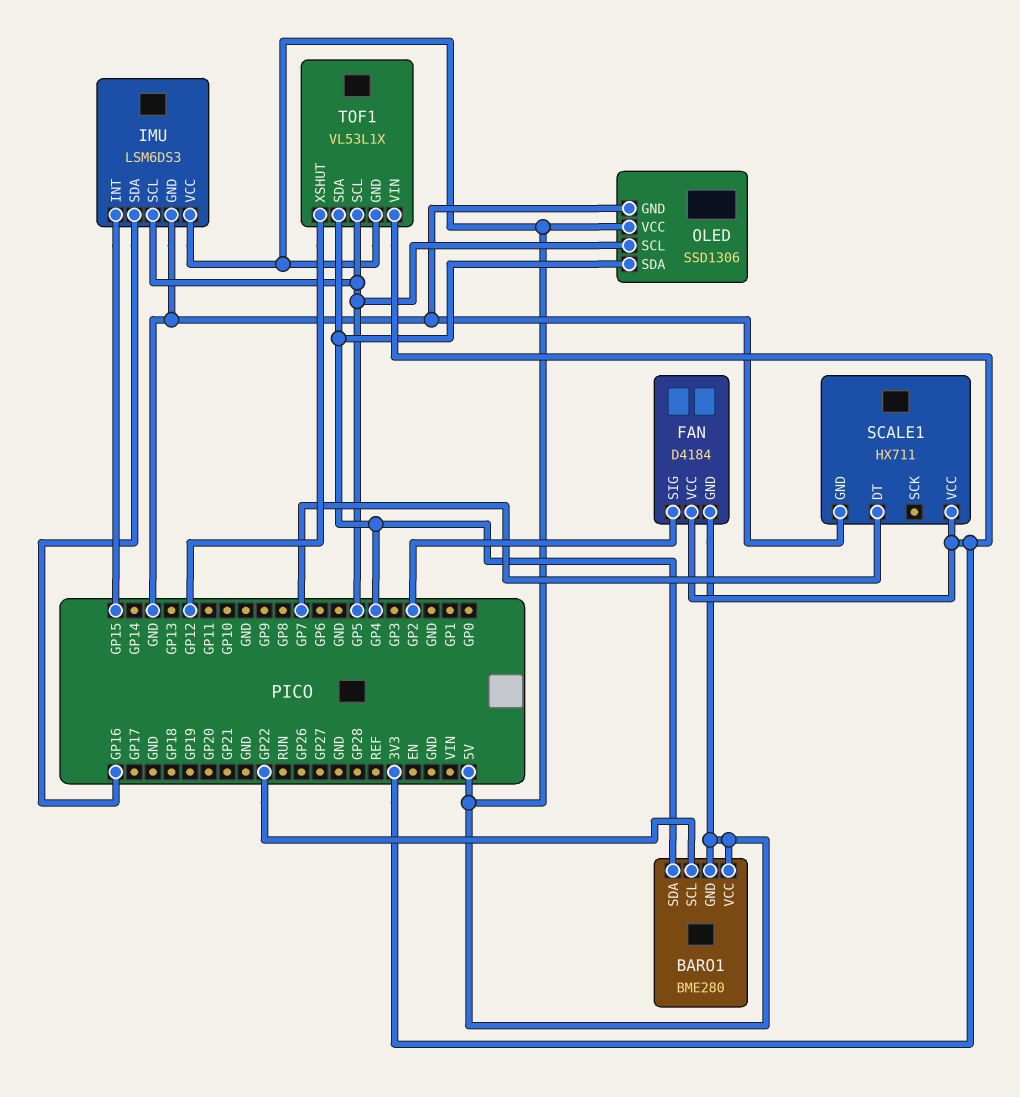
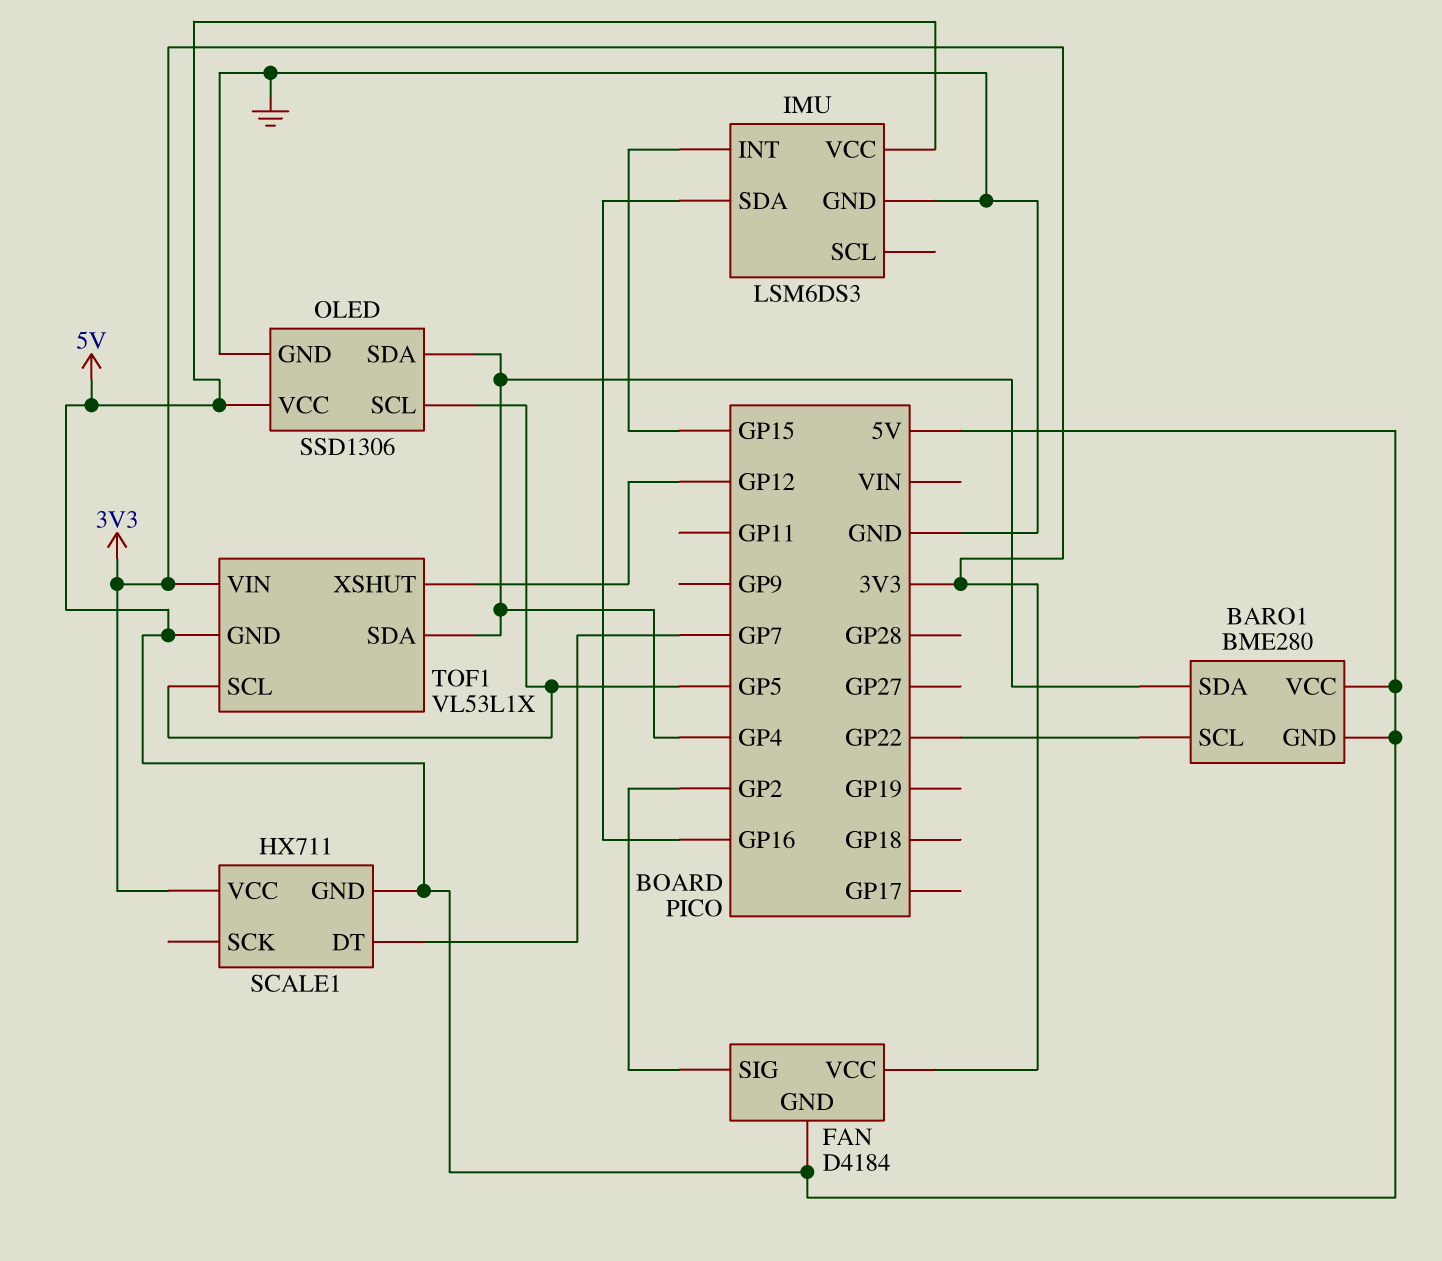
IMU pin SCL: GP5 -> none
SCALE1 pin GND: GND -> 5V

